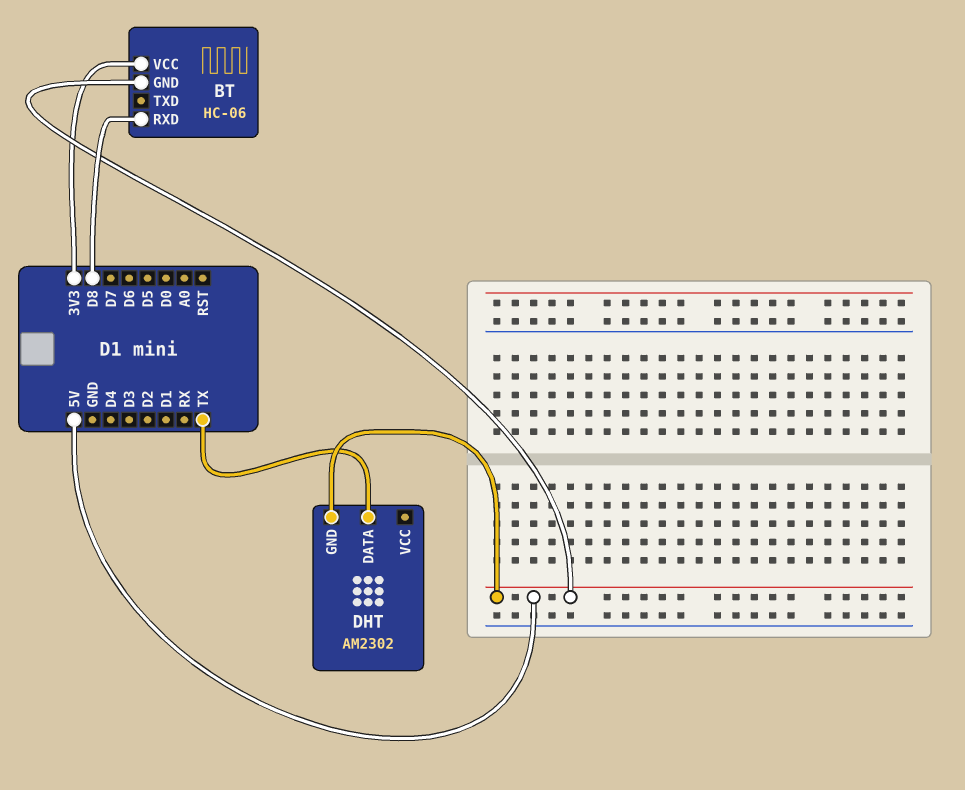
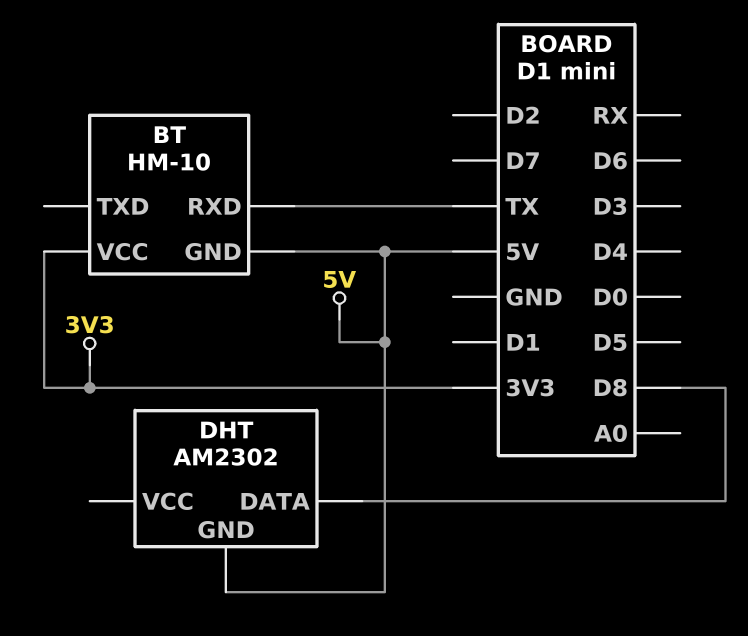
BT: HC-06 -> HM-10
BT pin RXD: D8 -> TX
DHT pin DATA: TX -> D8

